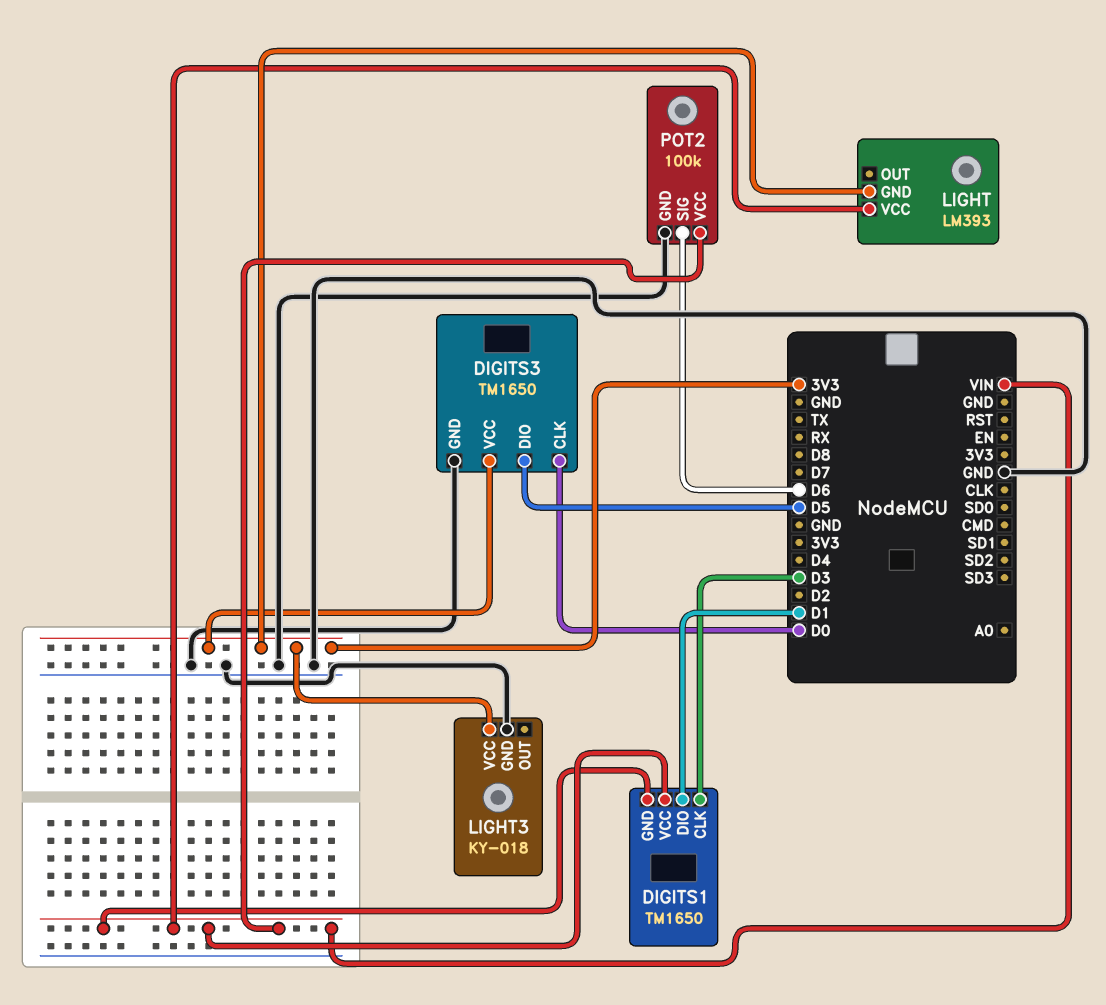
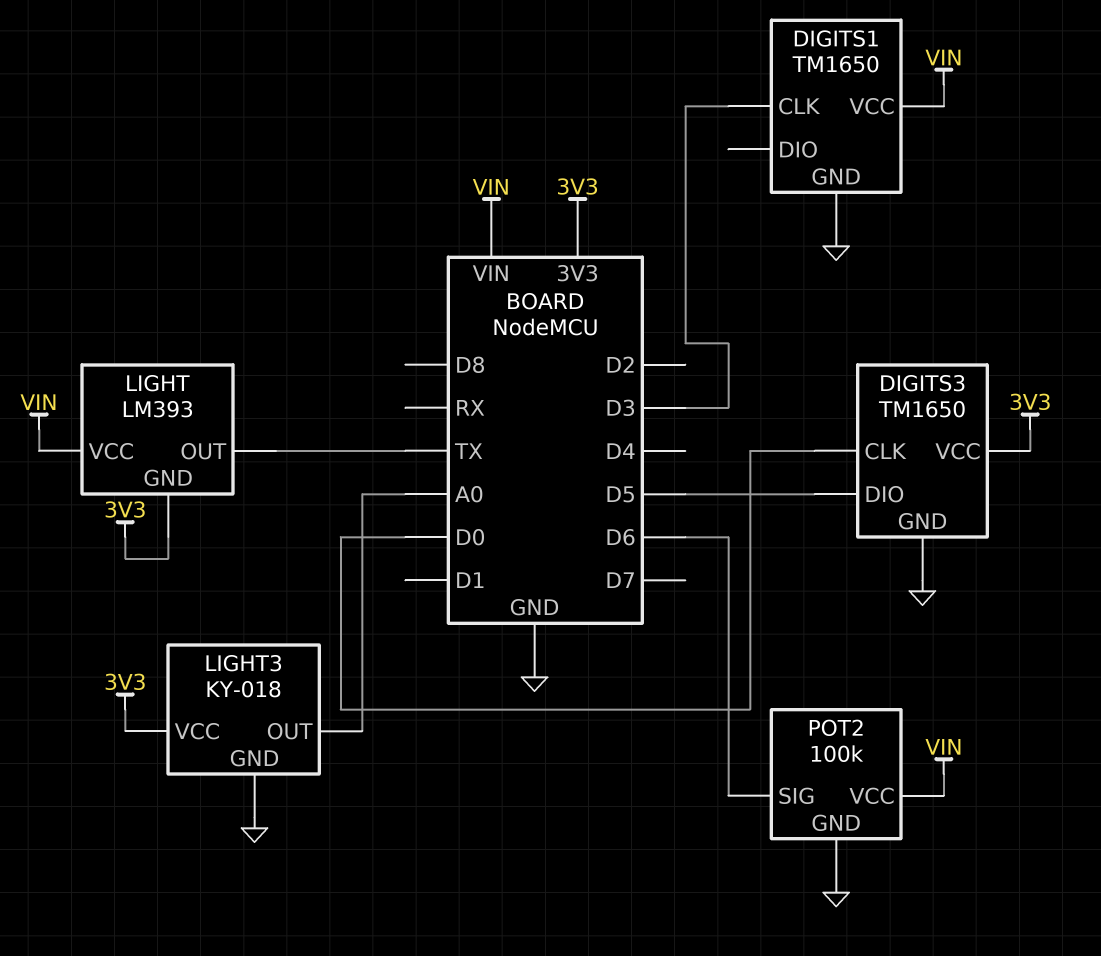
DIGITS1 pin DIO: D1 -> none
DIGITS1 pin GND: VIN -> GND
LIGHT pin OUT: none -> TX
LIGHT3 pin OUT: none -> A0

